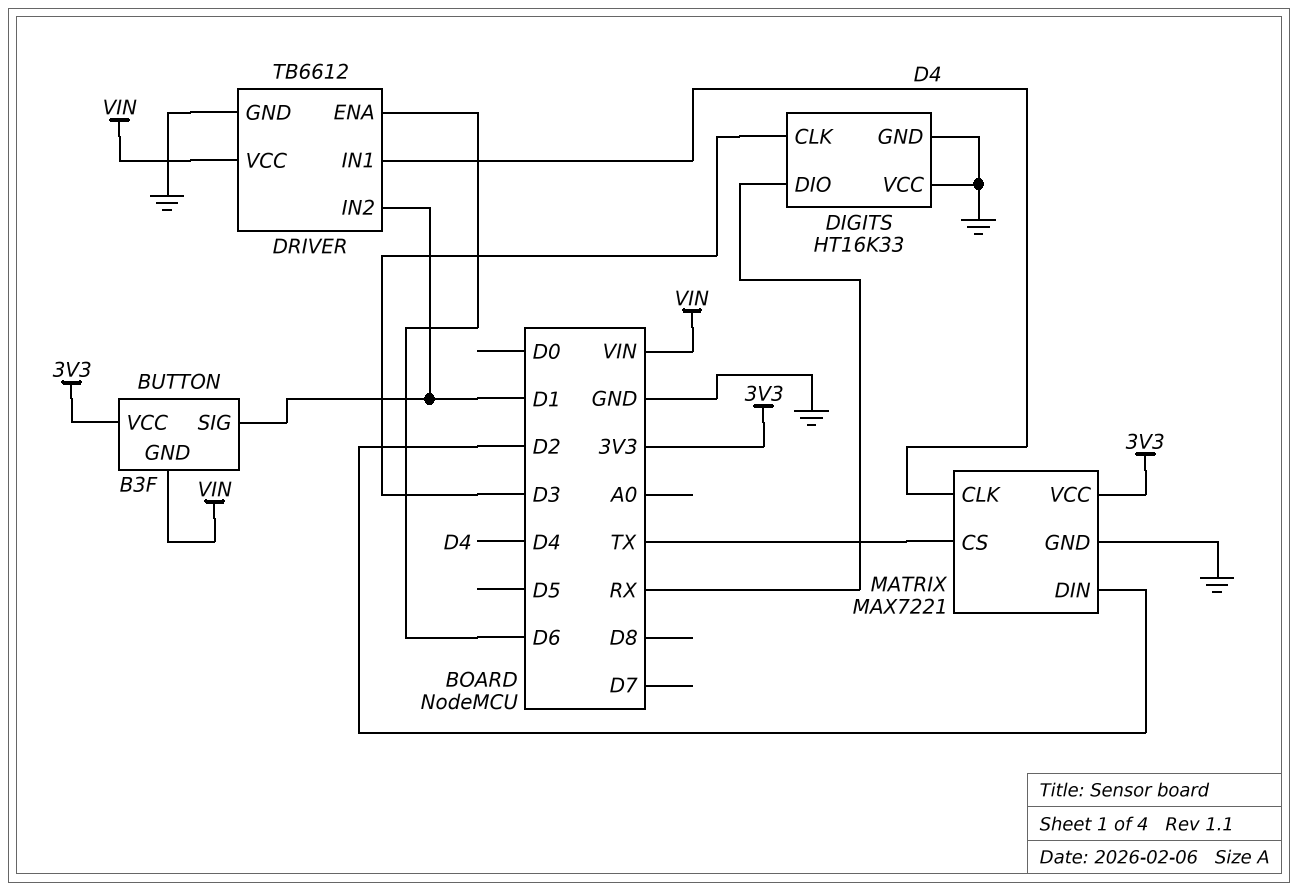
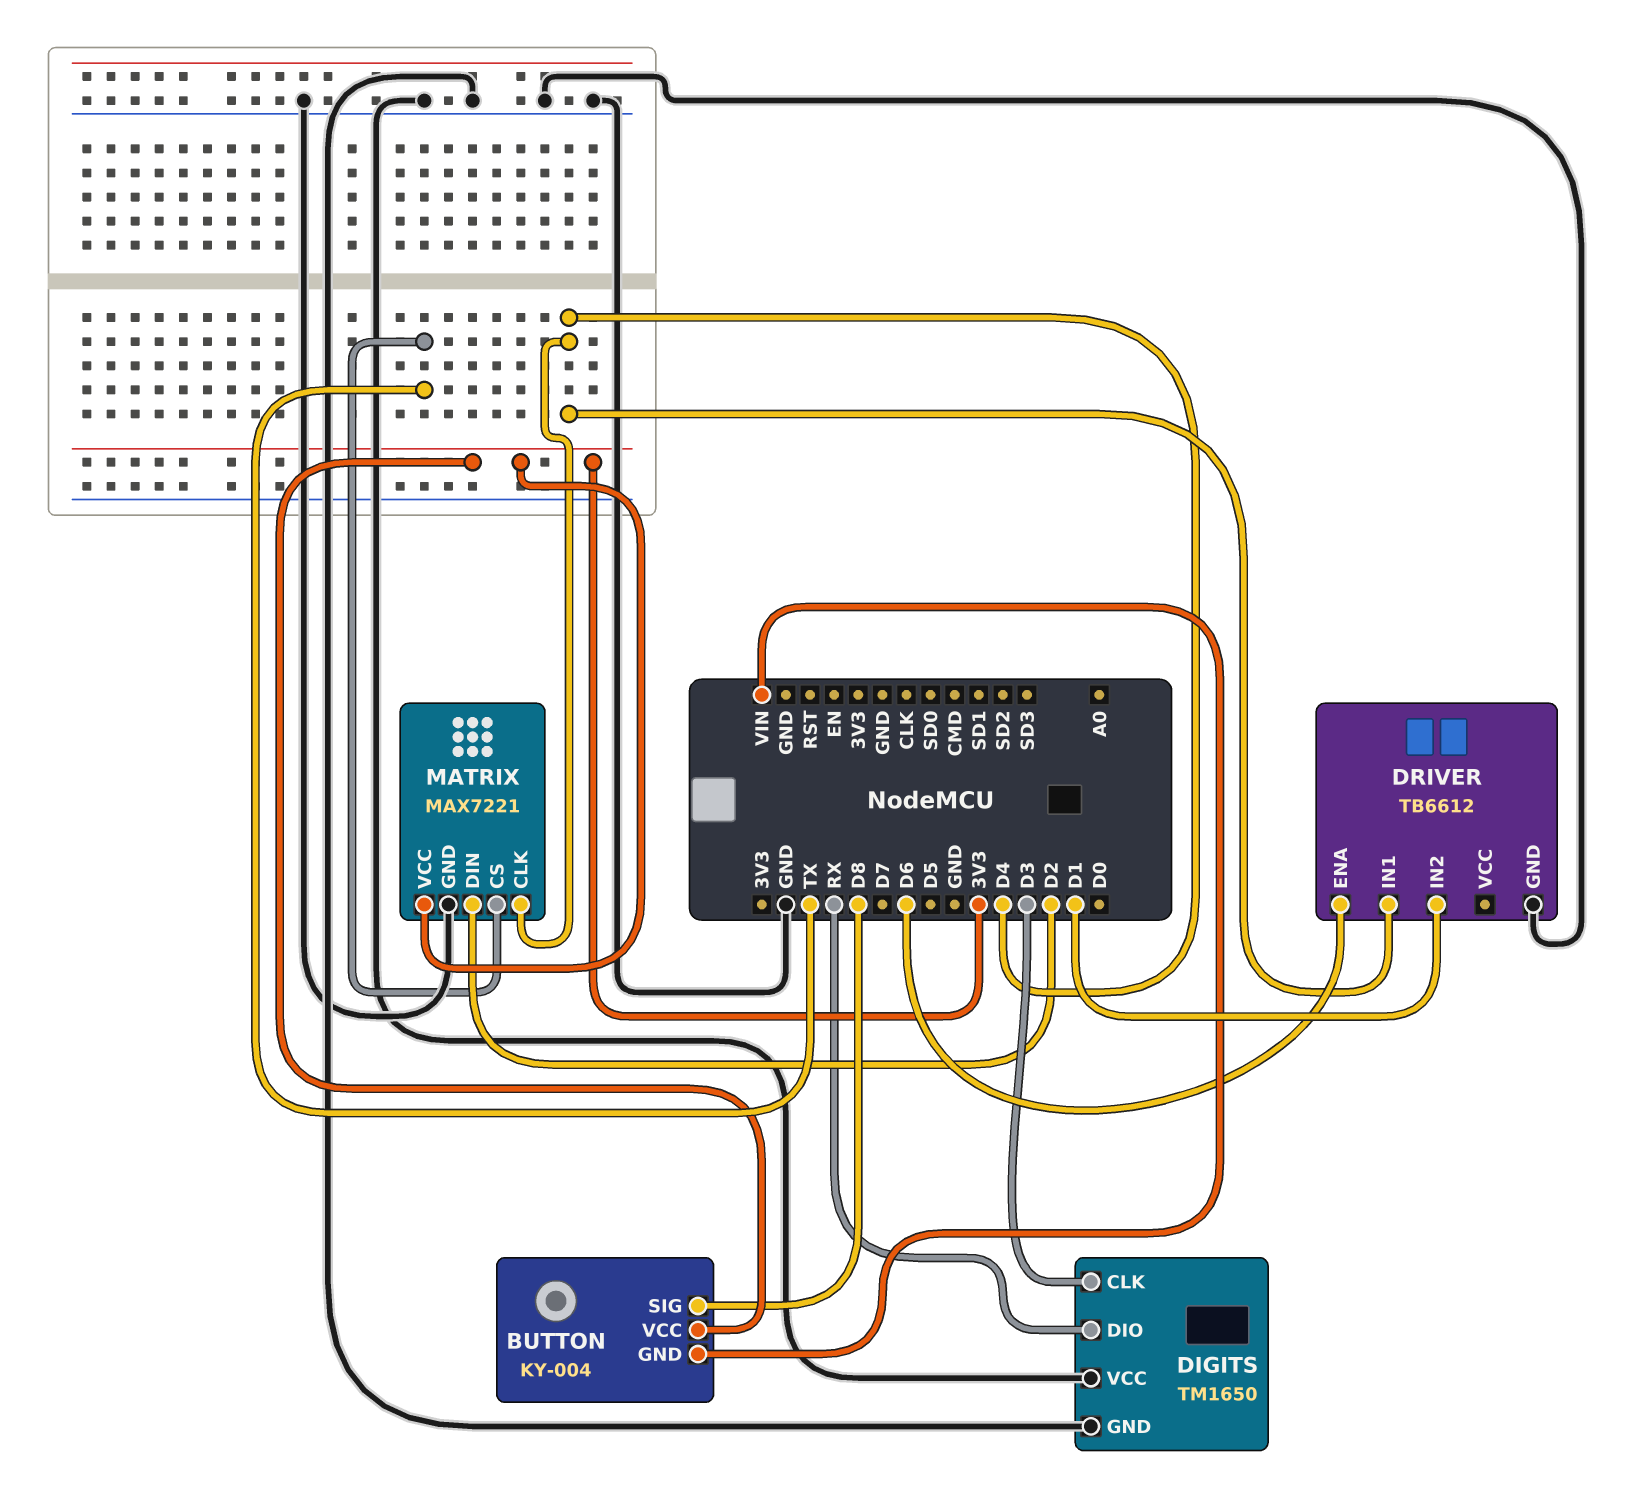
BUTTON: B3F -> KY-004
BUTTON pin SIG: D1 -> D8
DIGITS: HT16K33 -> TM1650
DRIVER pin VCC: VIN -> none

